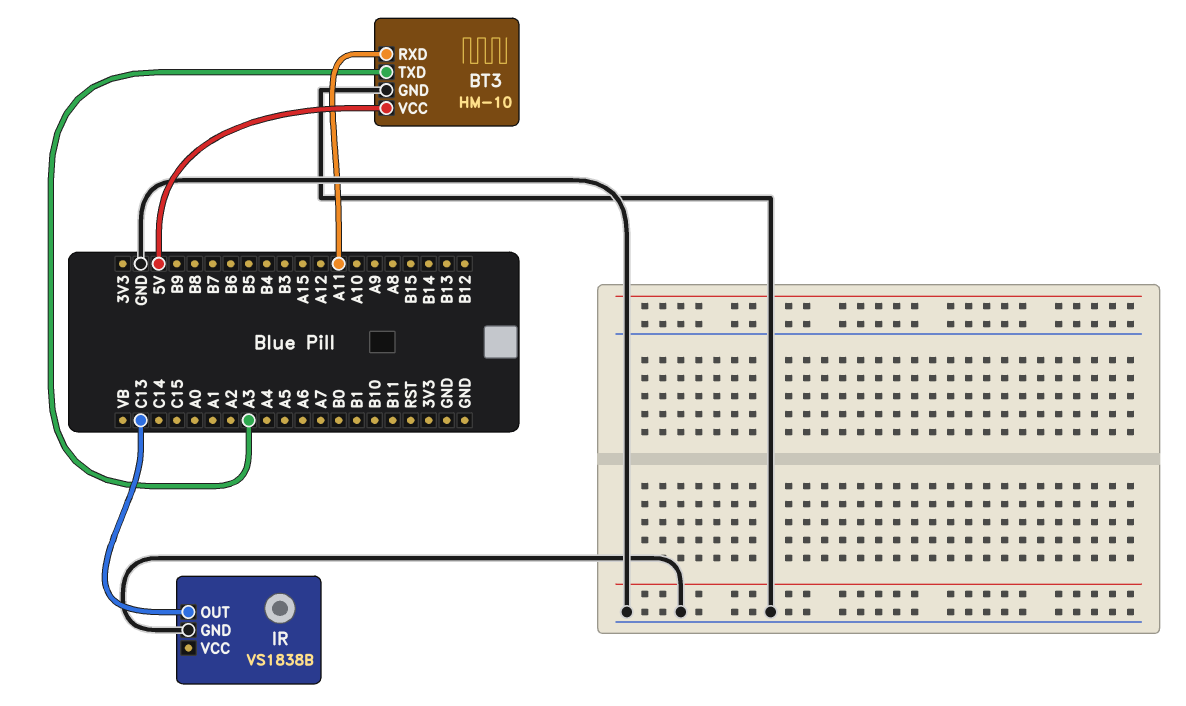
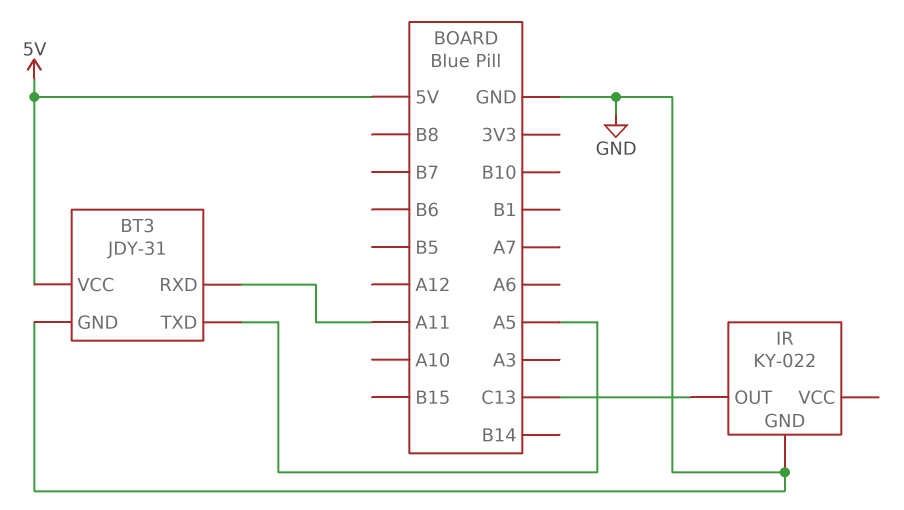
BT3: HM-10 -> JDY-31
BT3 pin TXD: A3 -> A5
IR: VS1838B -> KY-022

